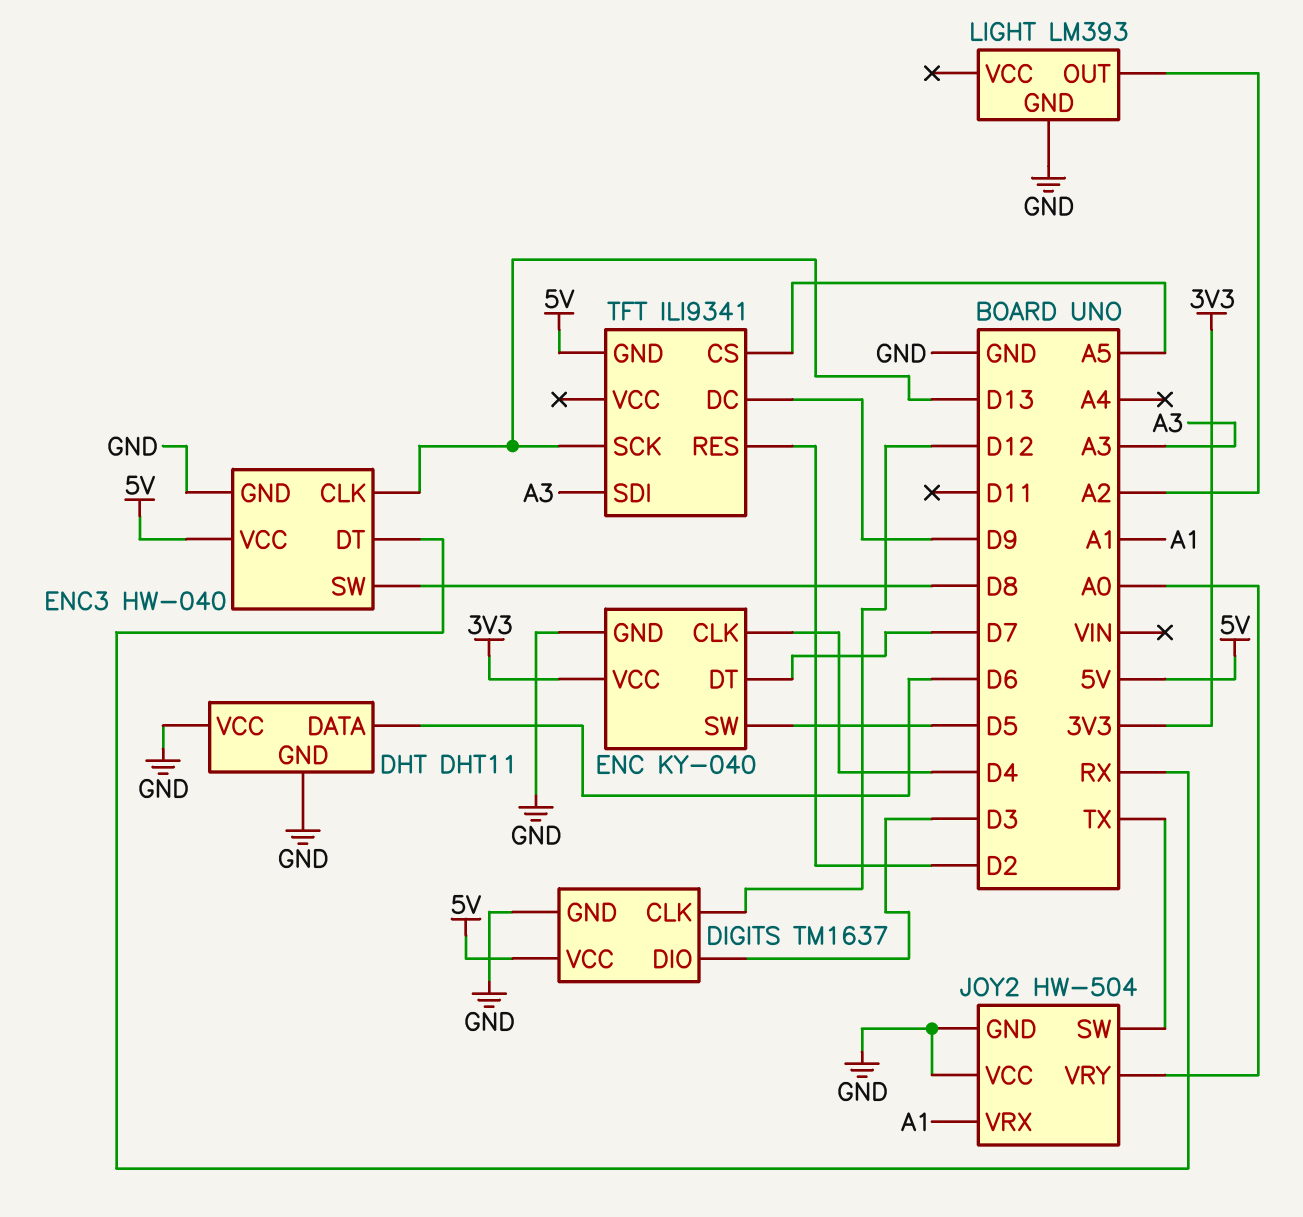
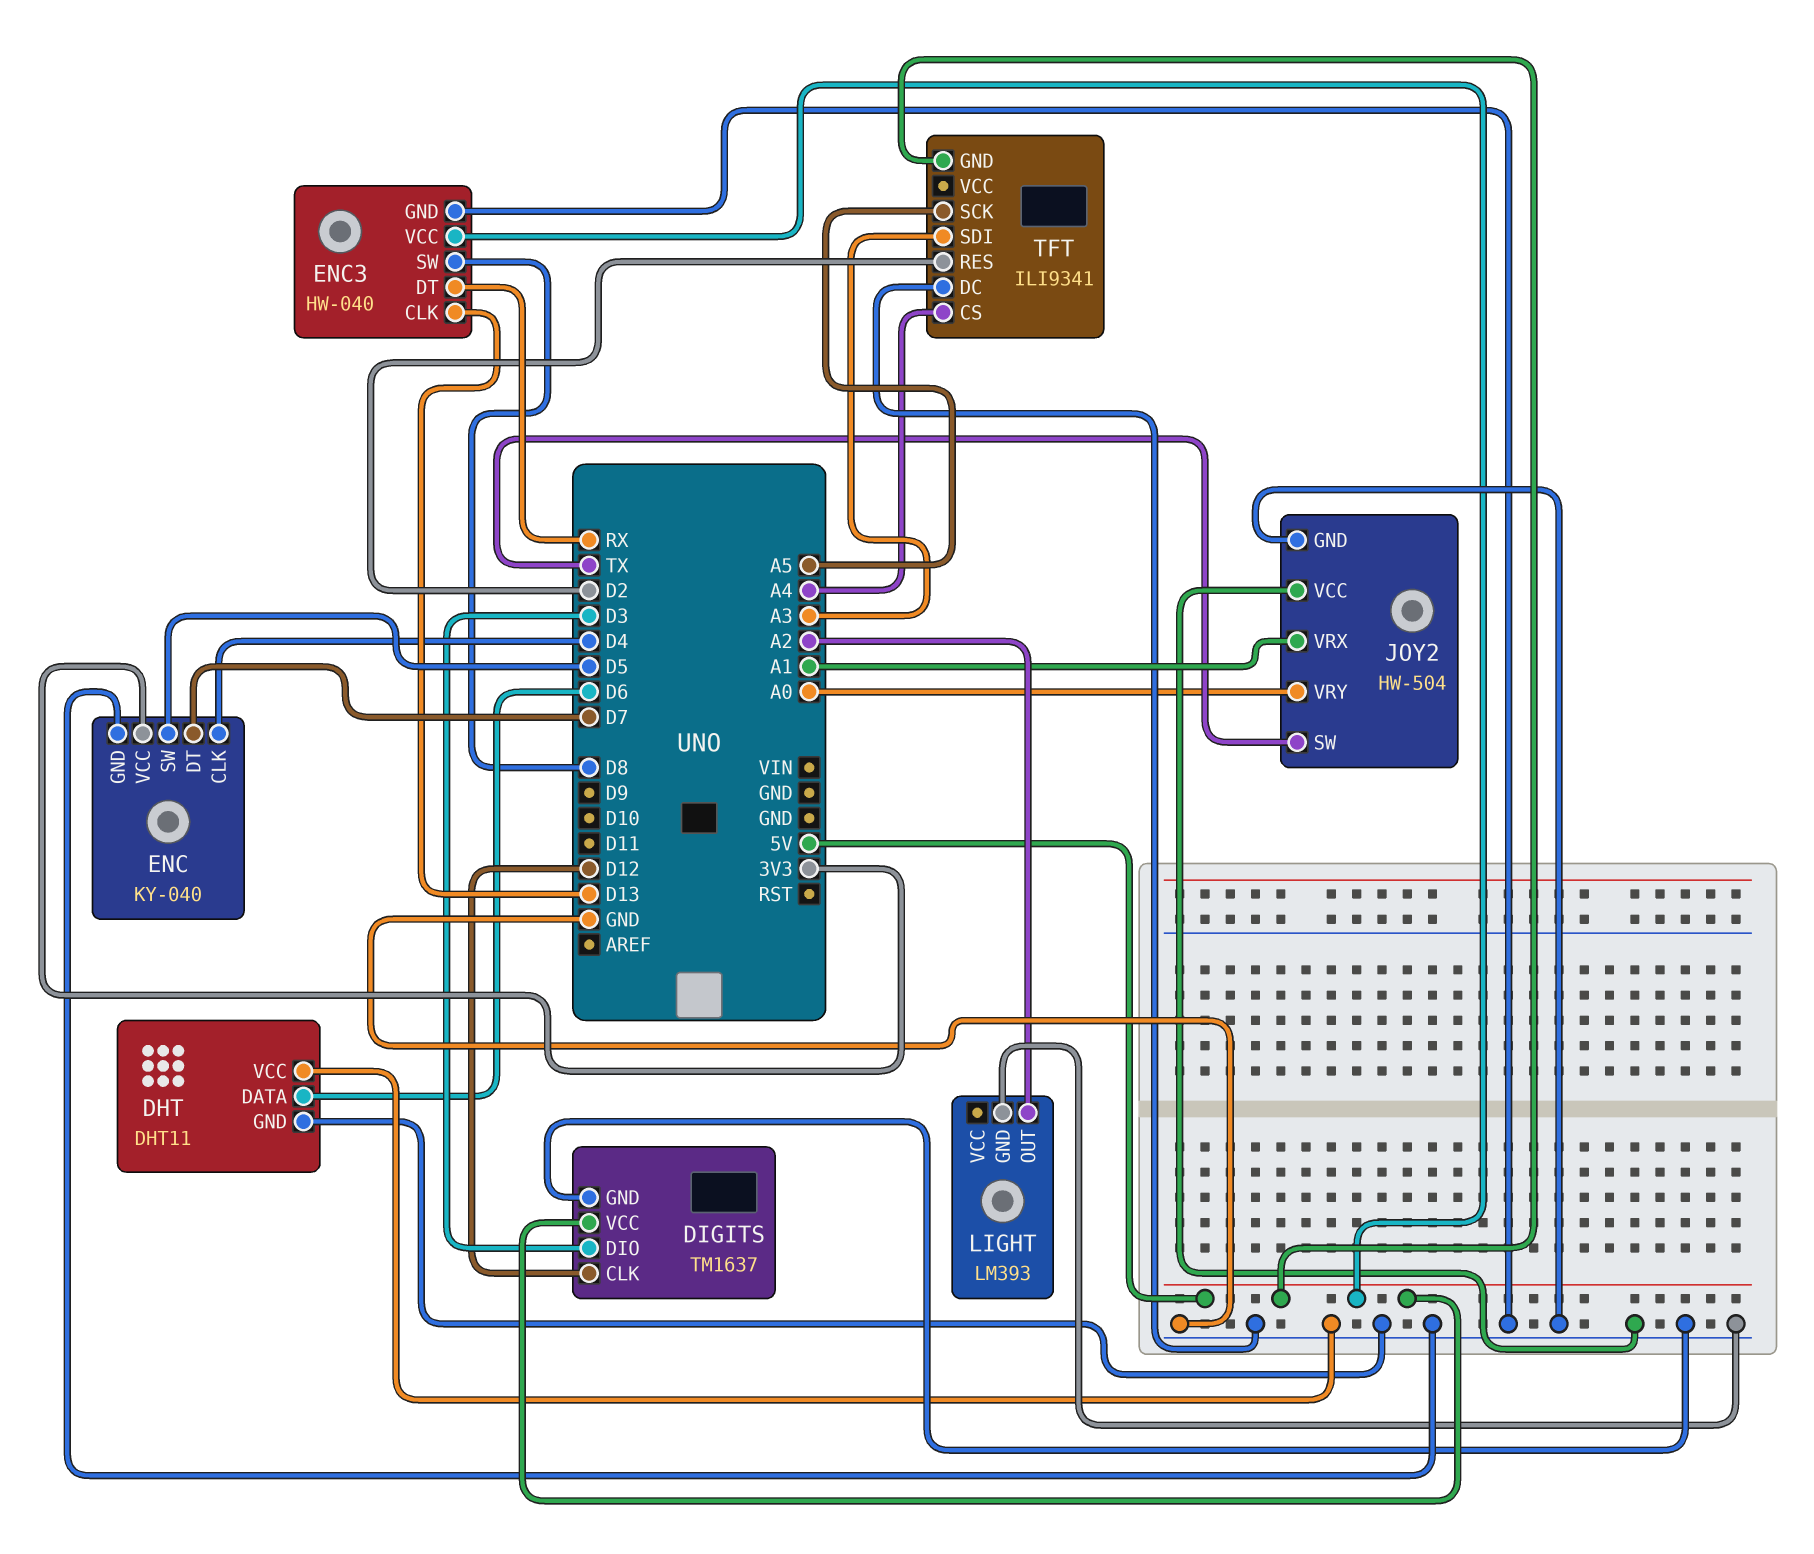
TFT pin CS: A5 -> A4
TFT pin DC: D9 -> GND
TFT pin SCK: D13 -> A5

